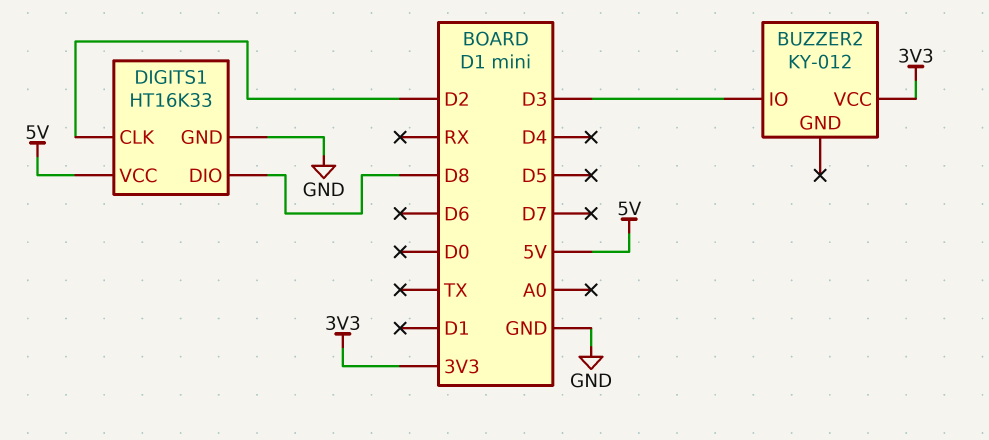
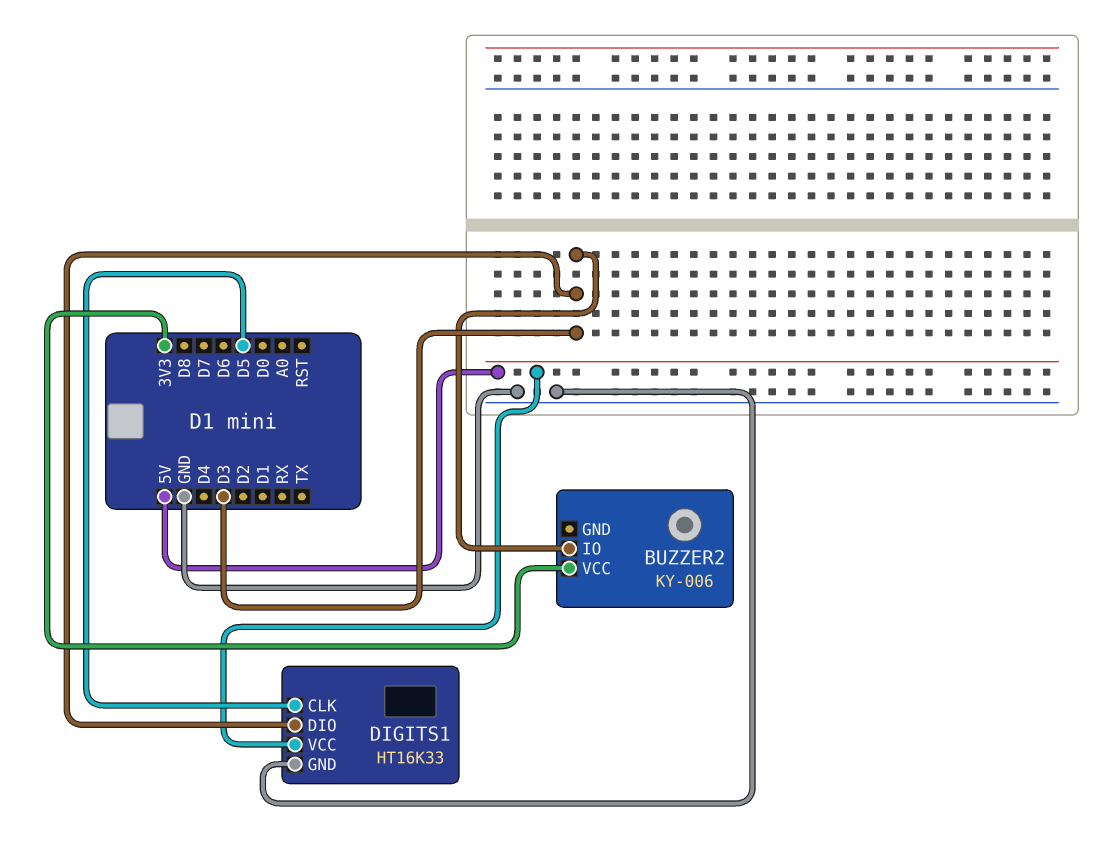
BUZZER2: KY-012 -> KY-006
DIGITS1 pin CLK: D2 -> D5
DIGITS1 pin DIO: D8 -> D3

